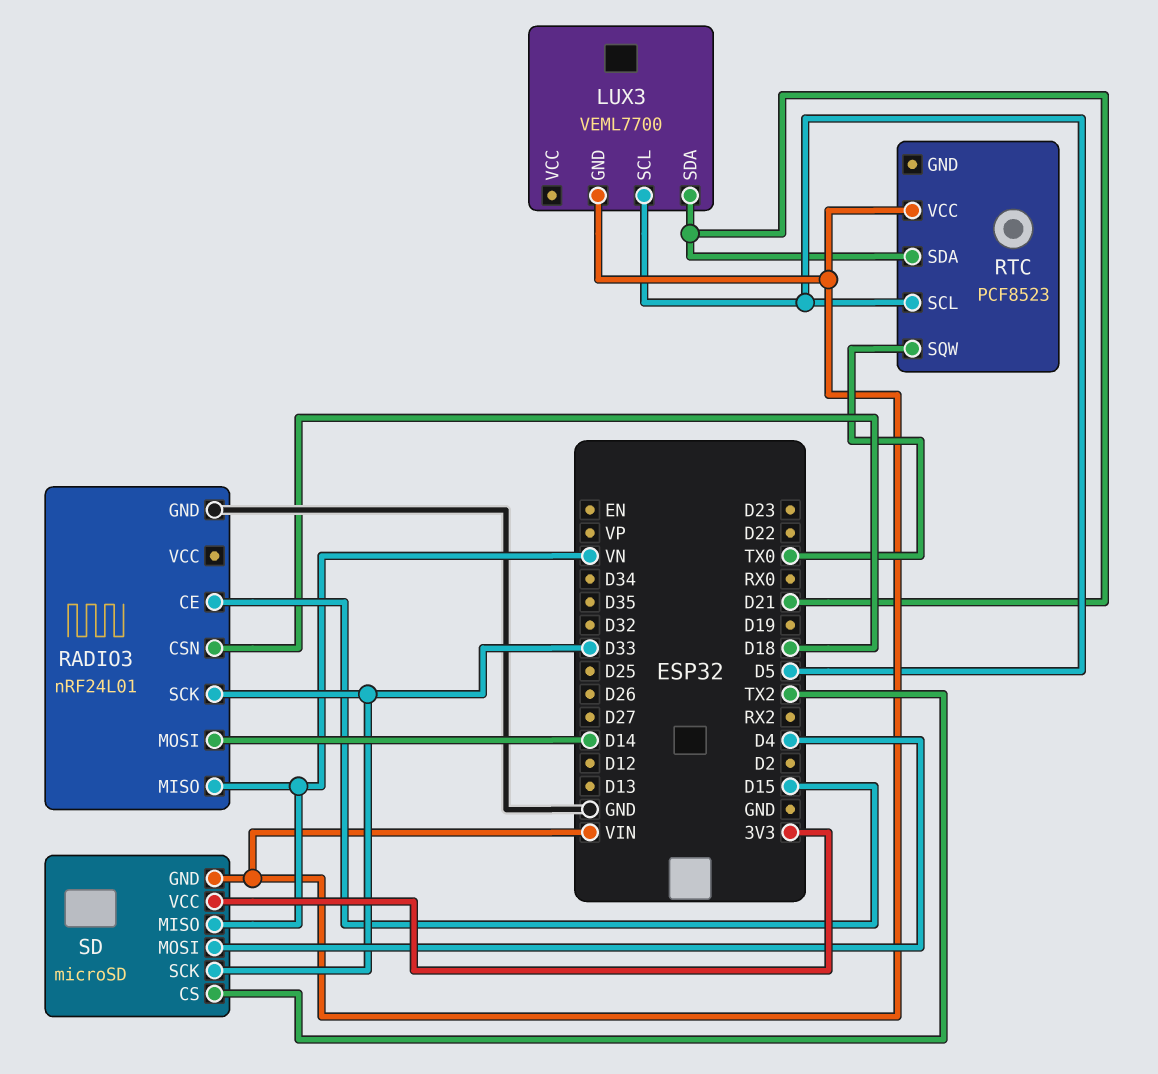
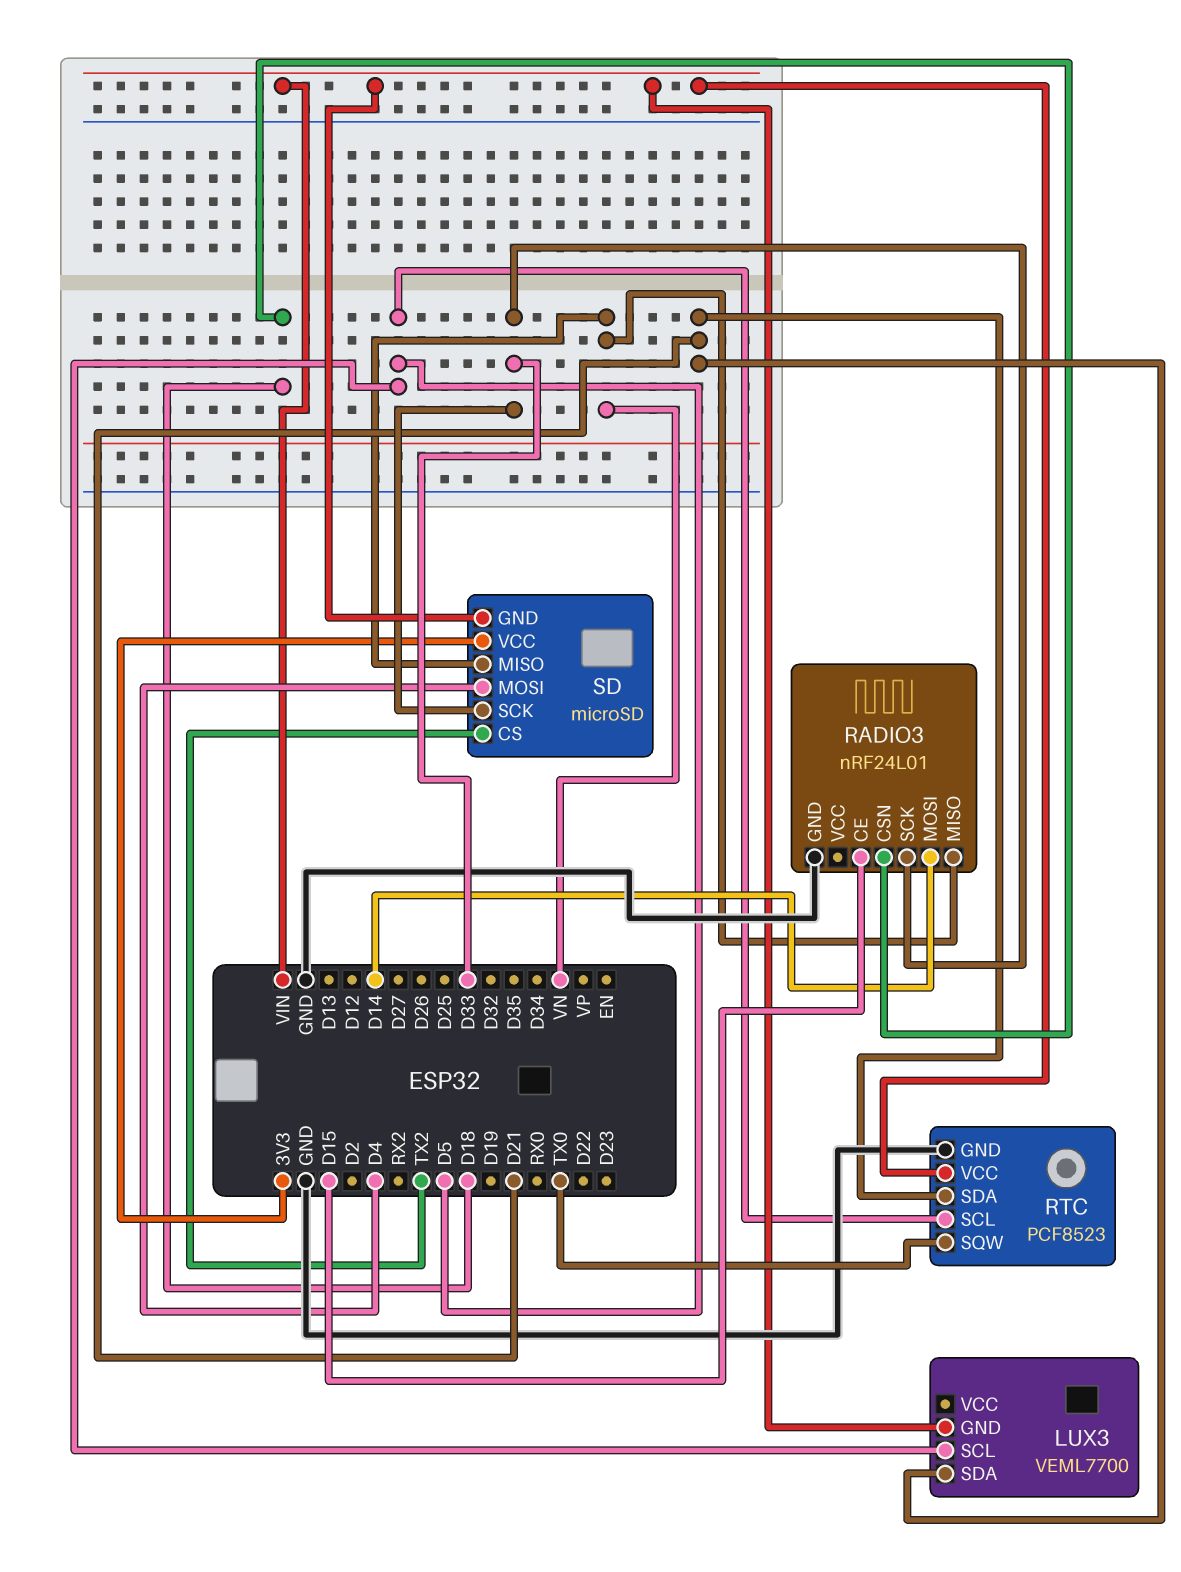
RTC pin GND: none -> GND

